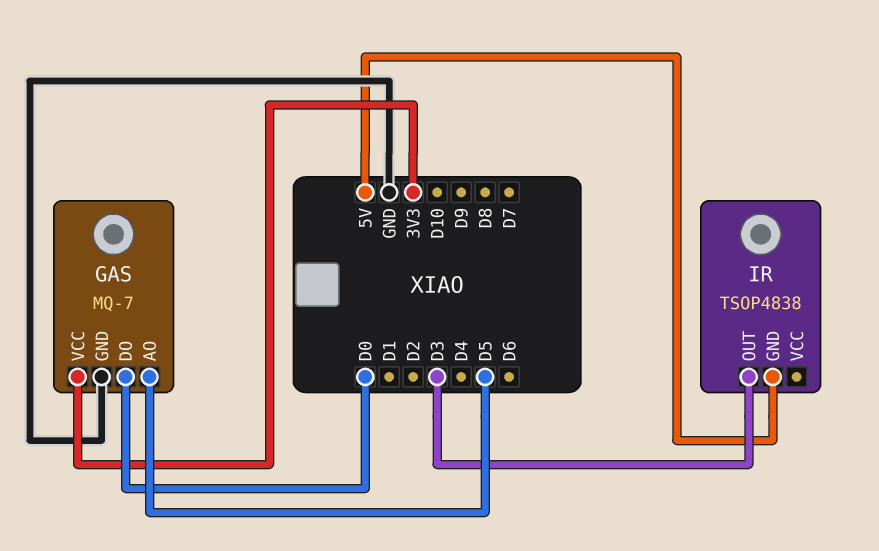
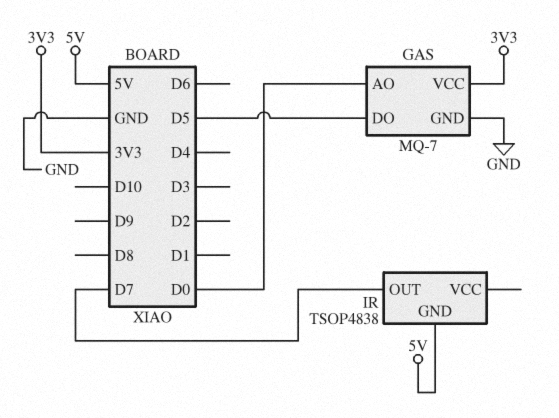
GAS pin AO: D5 -> D0
GAS pin DO: D0 -> D5
IR pin OUT: D3 -> D7

